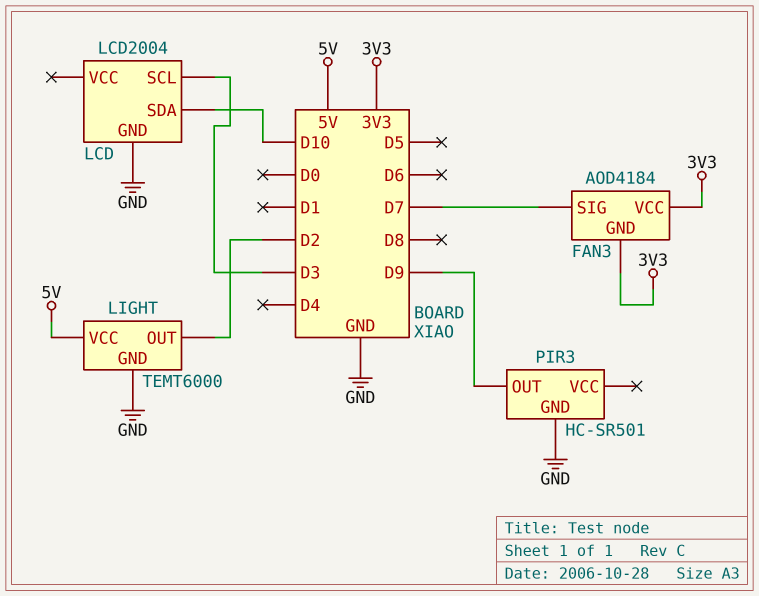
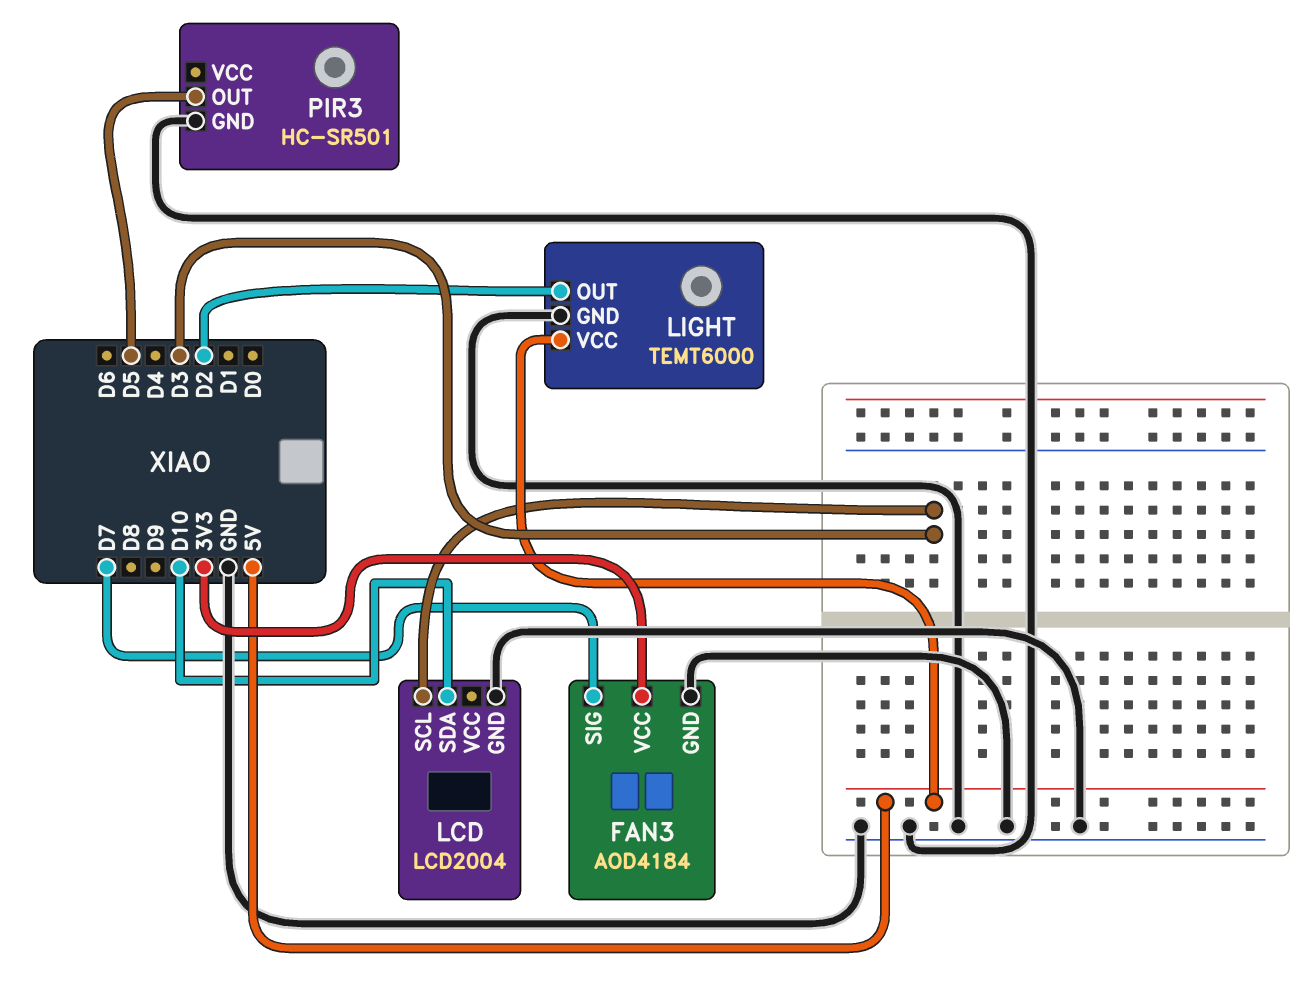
FAN3 pin GND: 3V3 -> GND
PIR3 pin OUT: D9 -> D5

